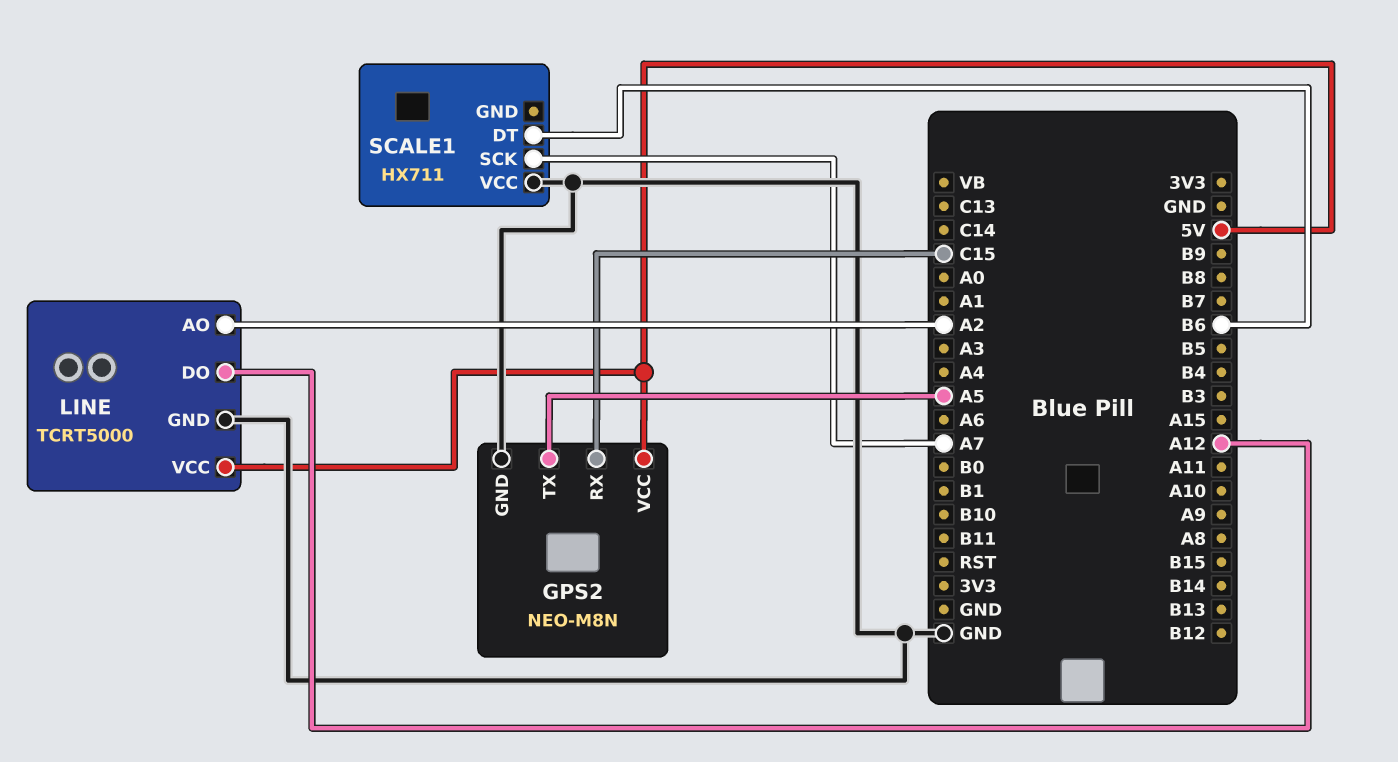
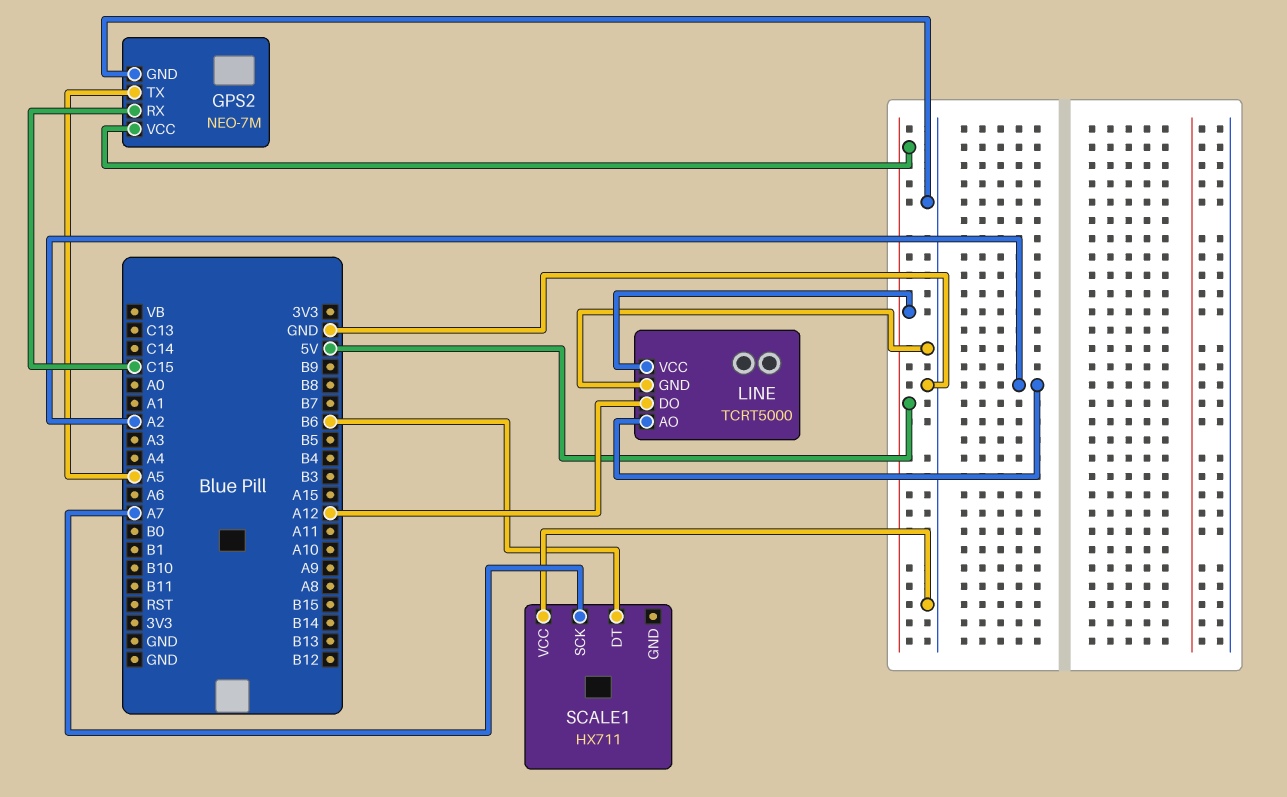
GPS2: NEO-M8N -> NEO-7M

